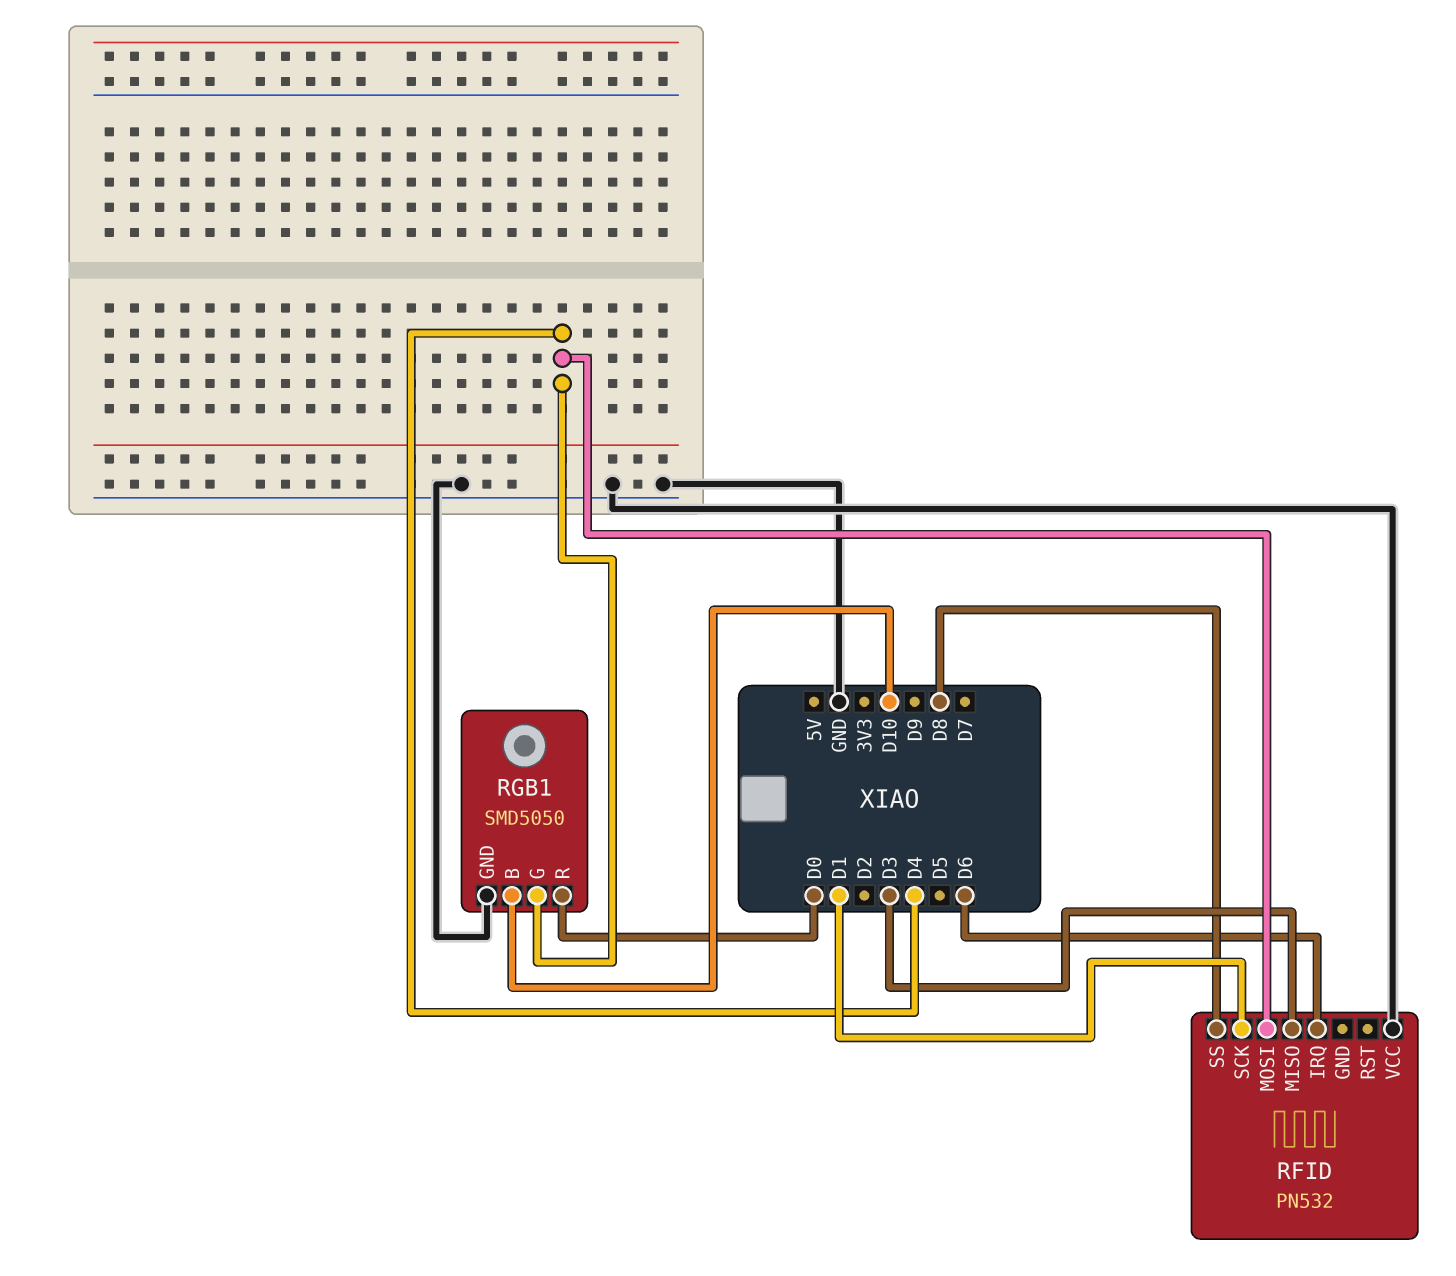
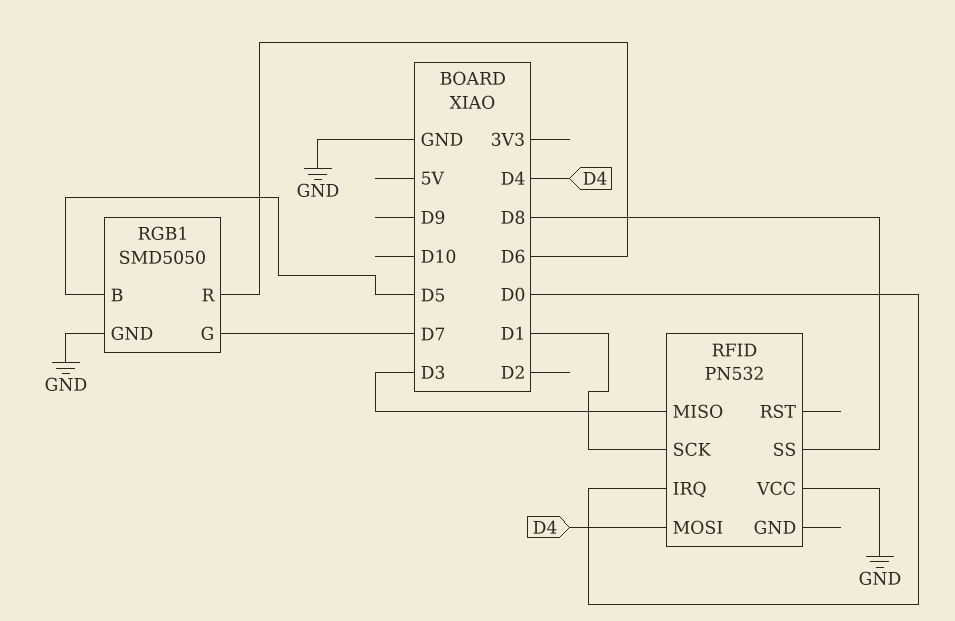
RFID pin IRQ: D6 -> D0
RGB1 pin B: D10 -> D5
RGB1 pin G: D4 -> D7
RGB1 pin R: D0 -> D6

